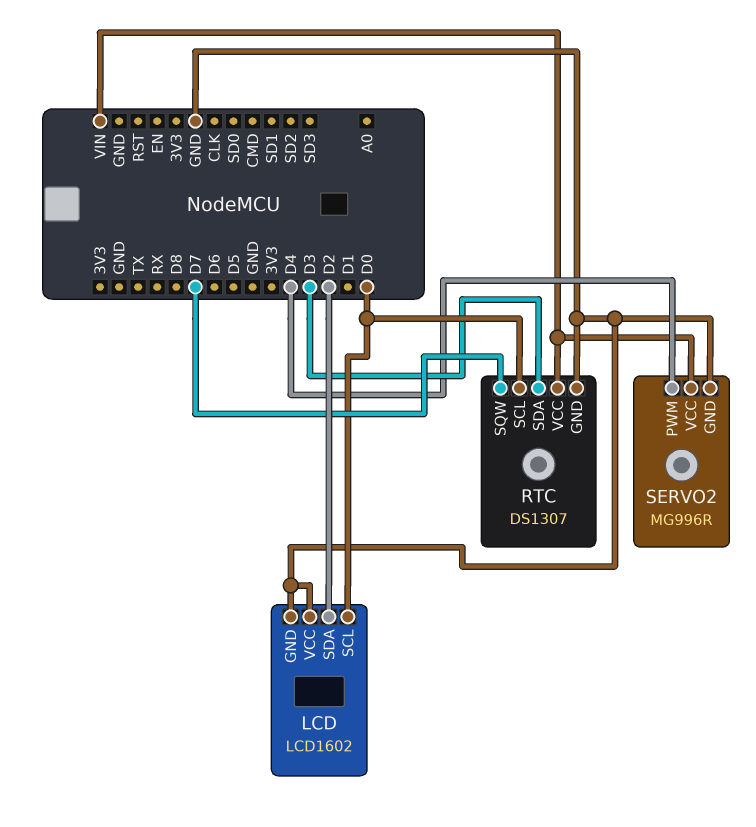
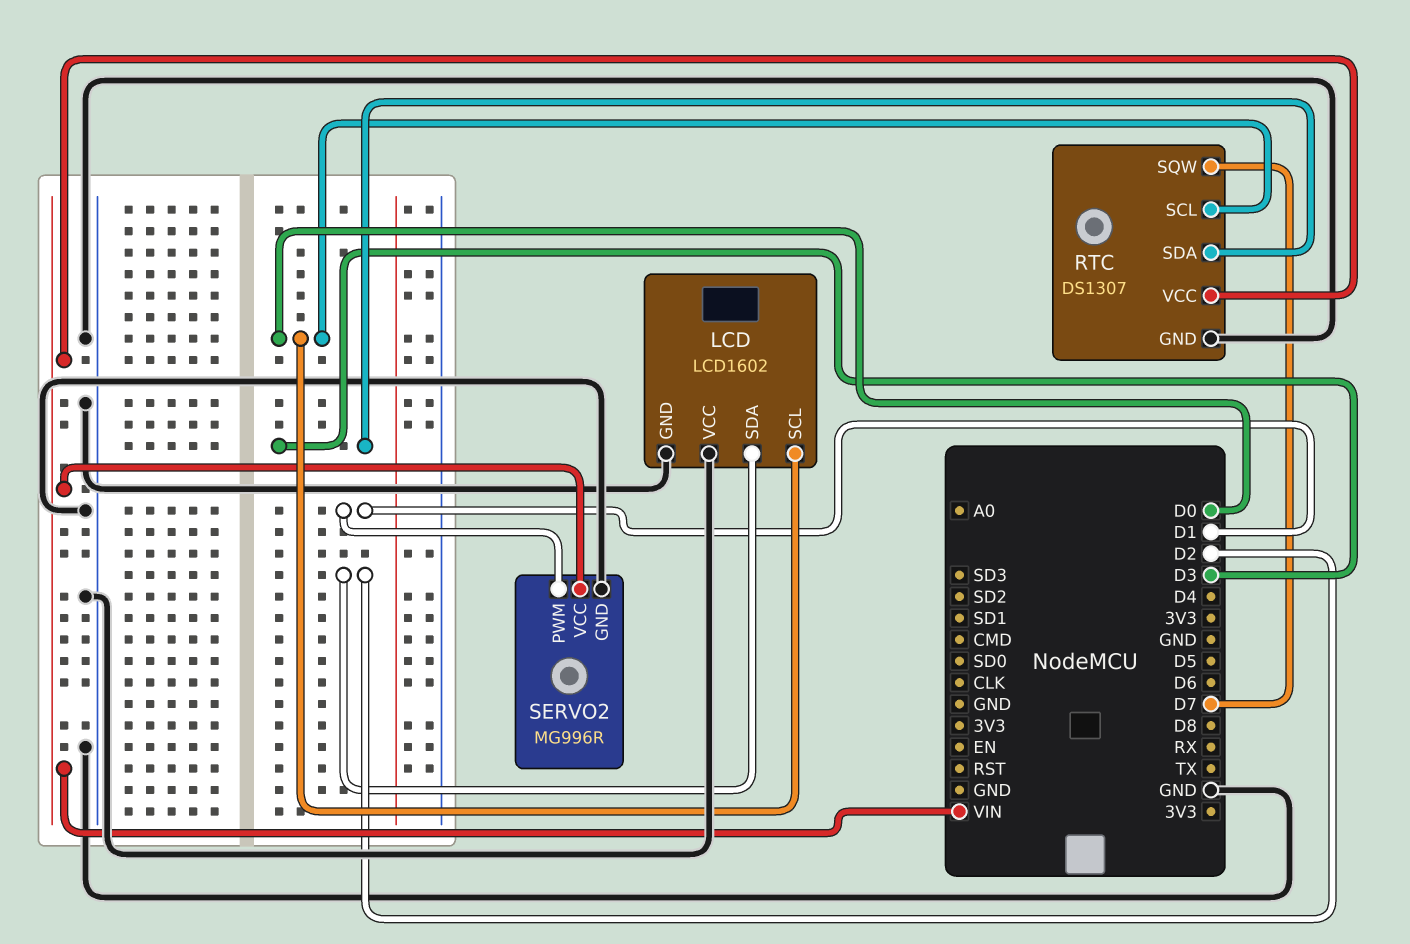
SERVO2 pin PWM: D4 -> D1

